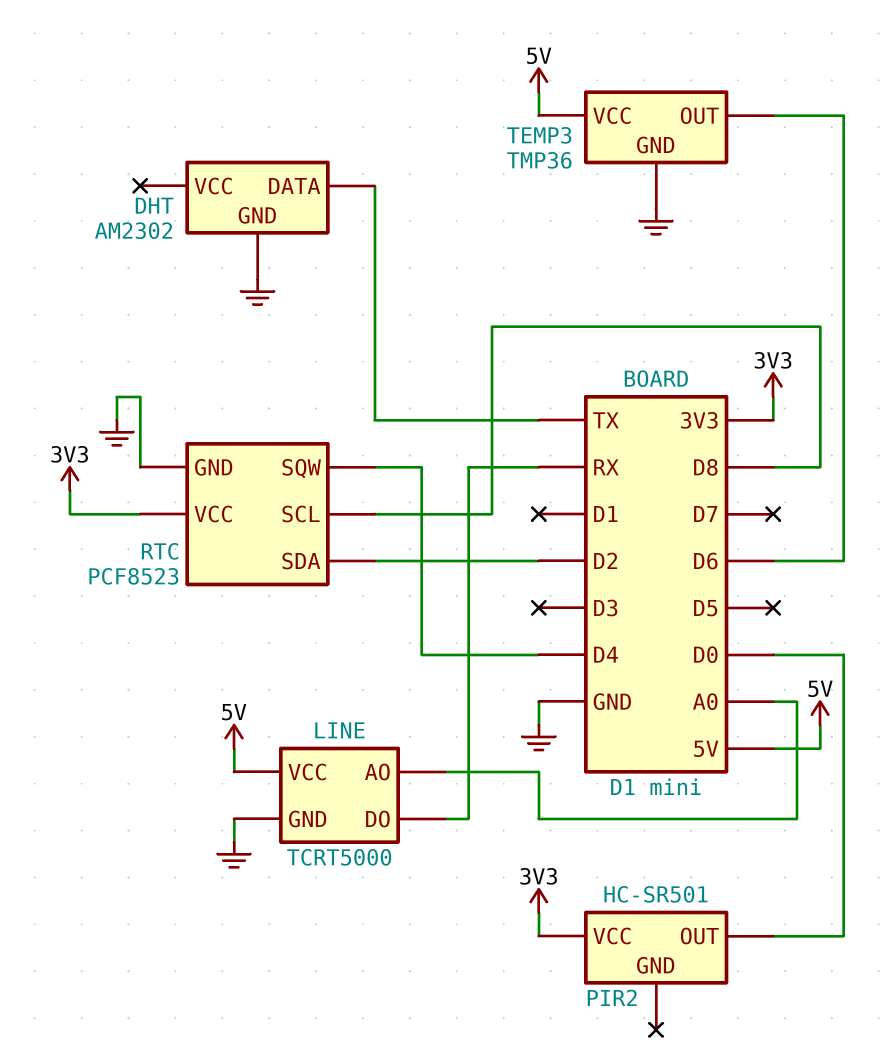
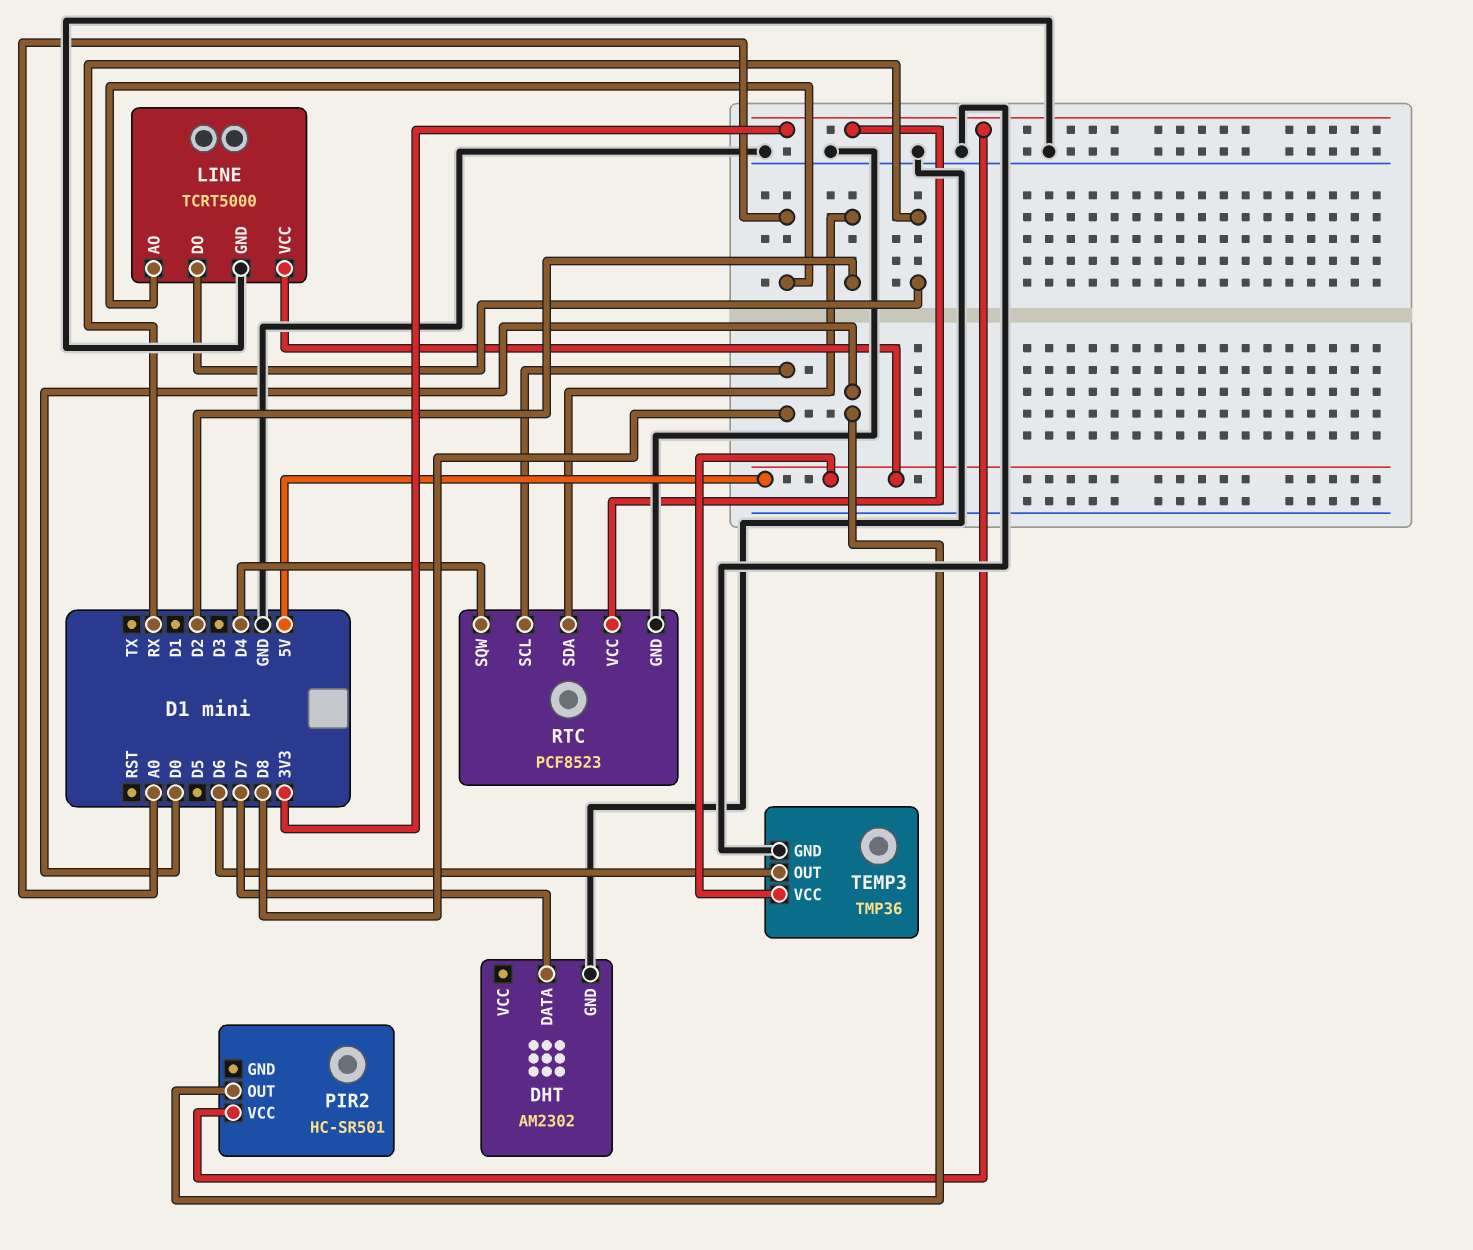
DHT pin DATA: TX -> D7

